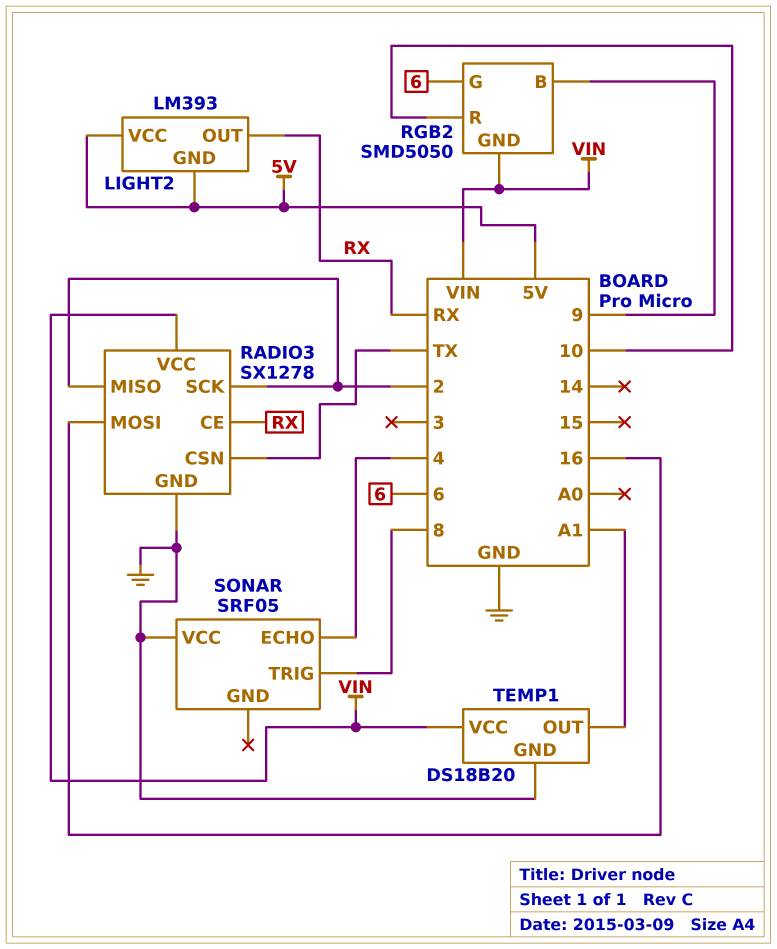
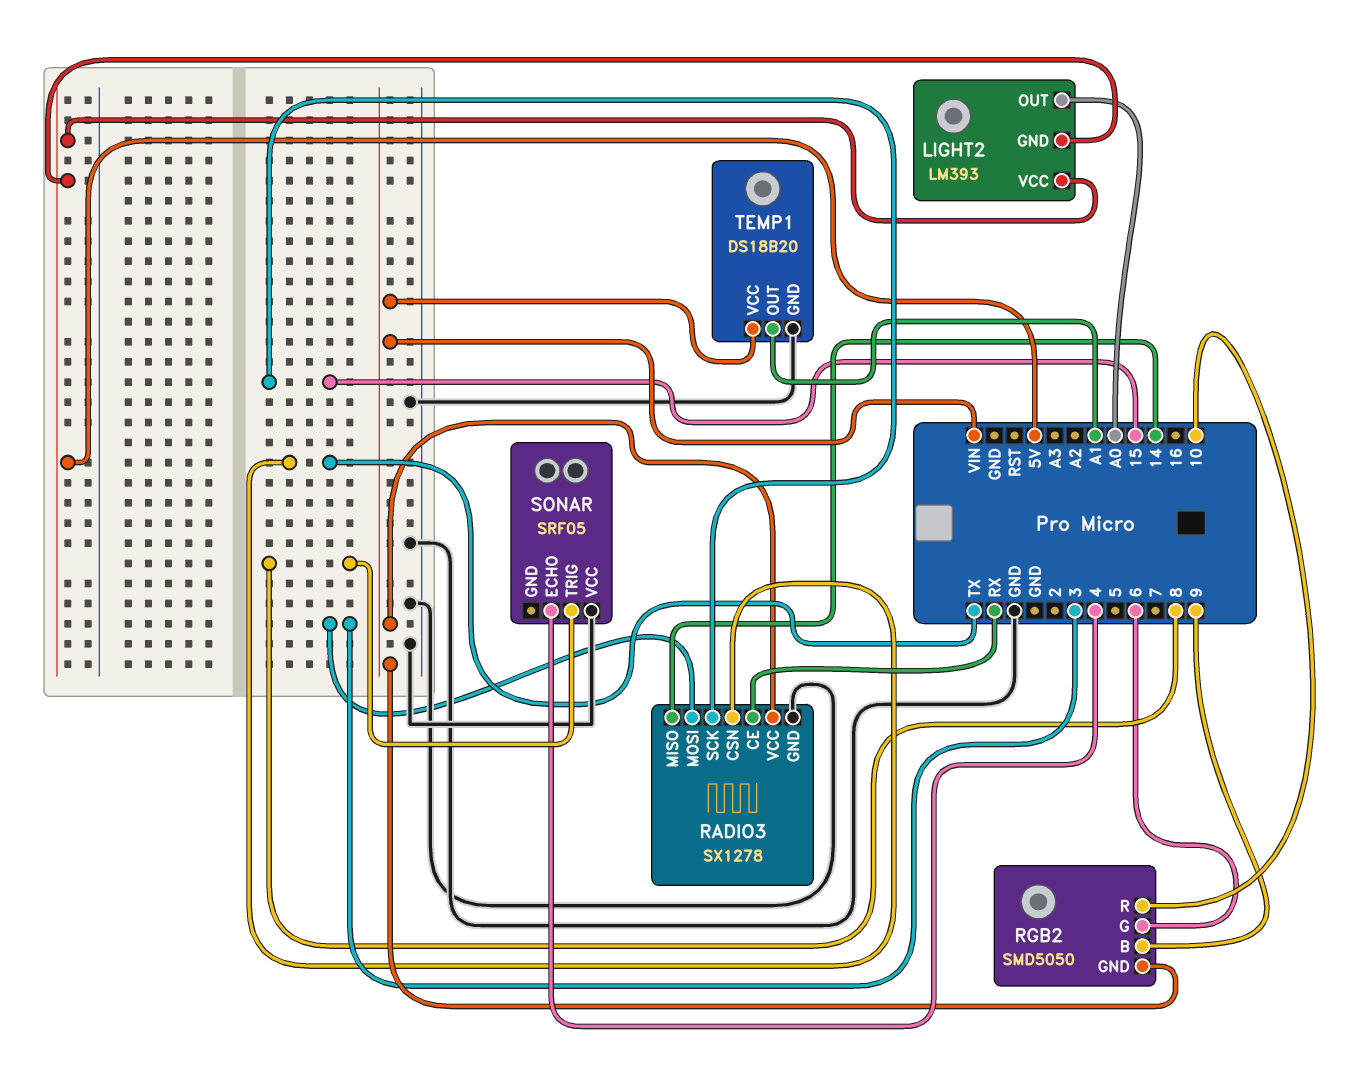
LIGHT2 pin OUT: RX -> A0
RADIO3 pin MISO: 2 -> 14
RADIO3 pin MOSI: 16 -> 3
RADIO3 pin SCK: 2 -> 15

